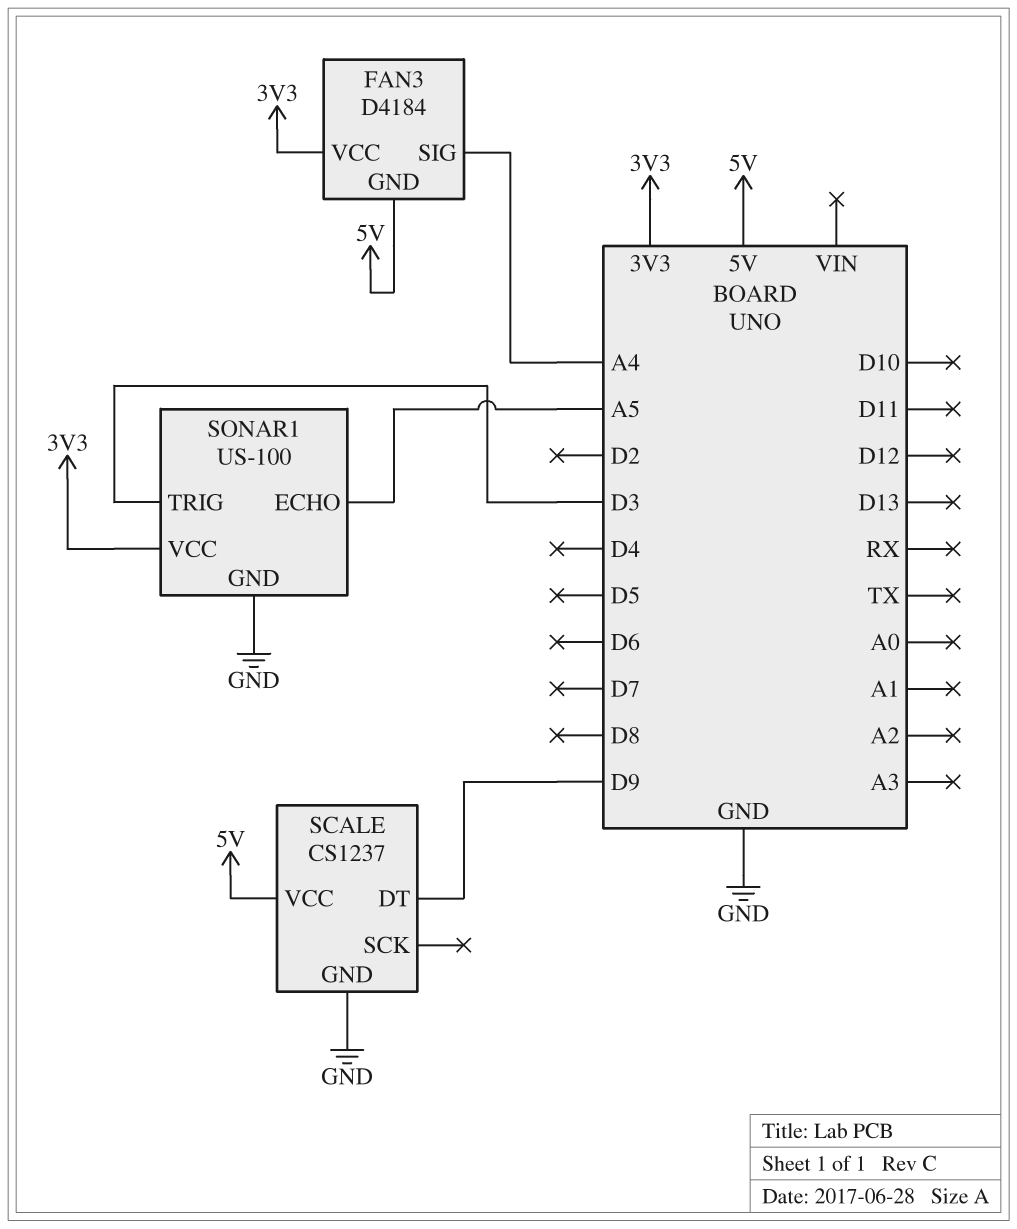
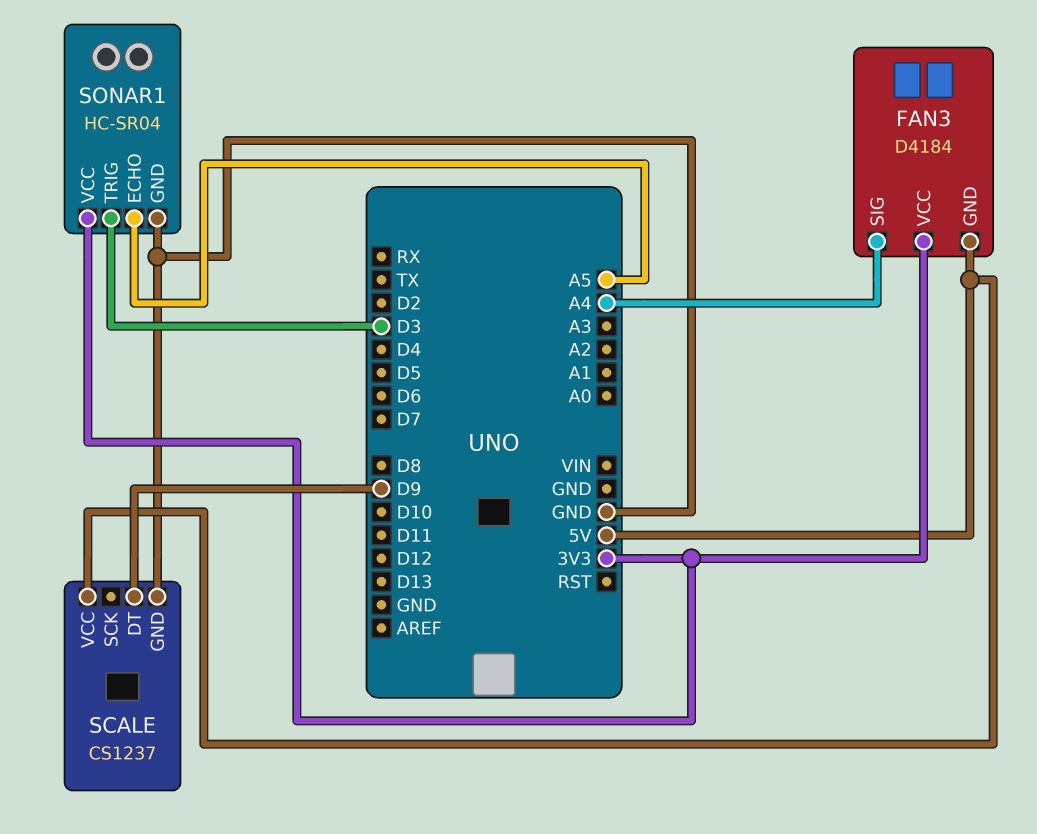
SONAR1: US-100 -> HC-SR04

